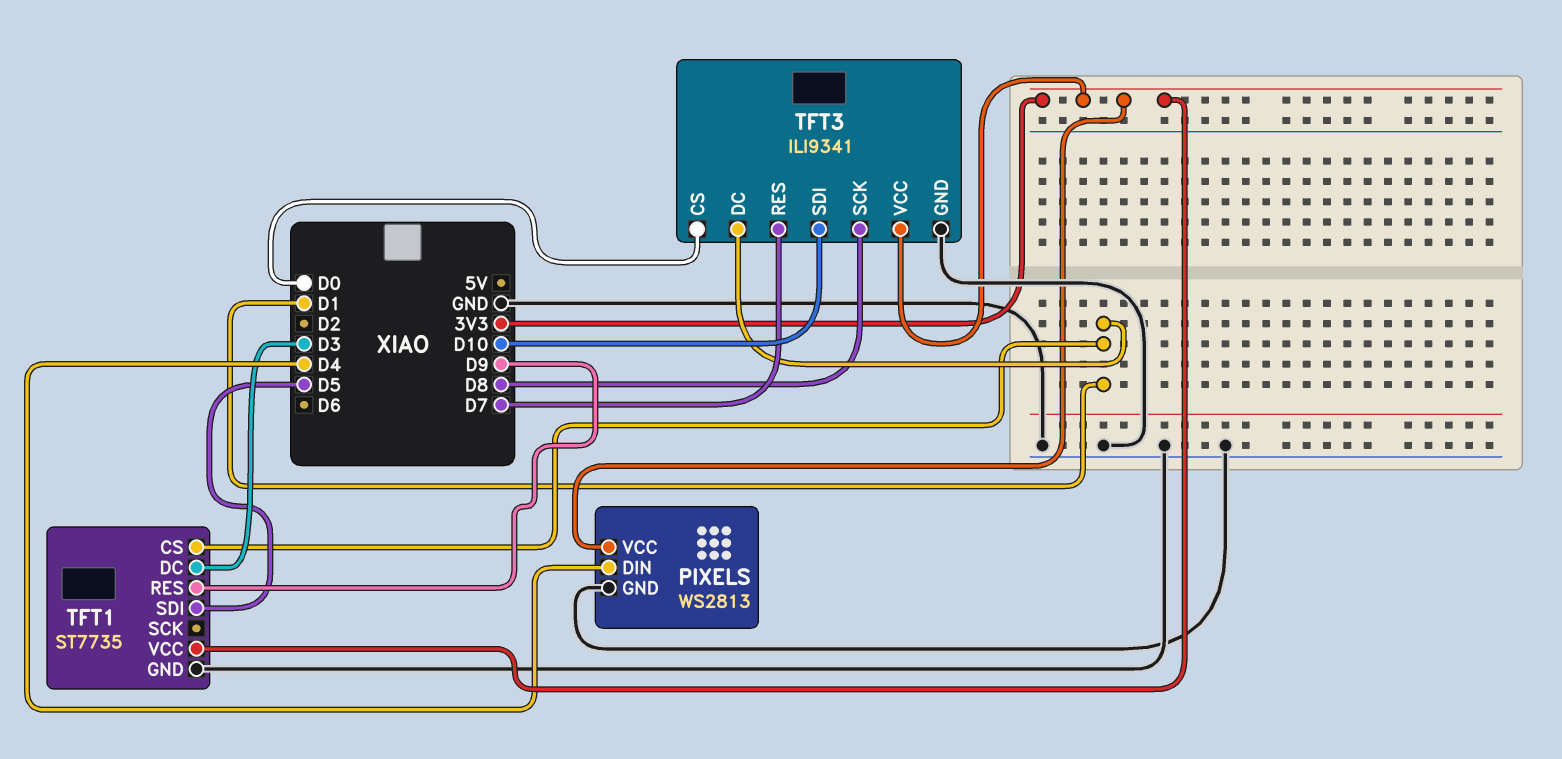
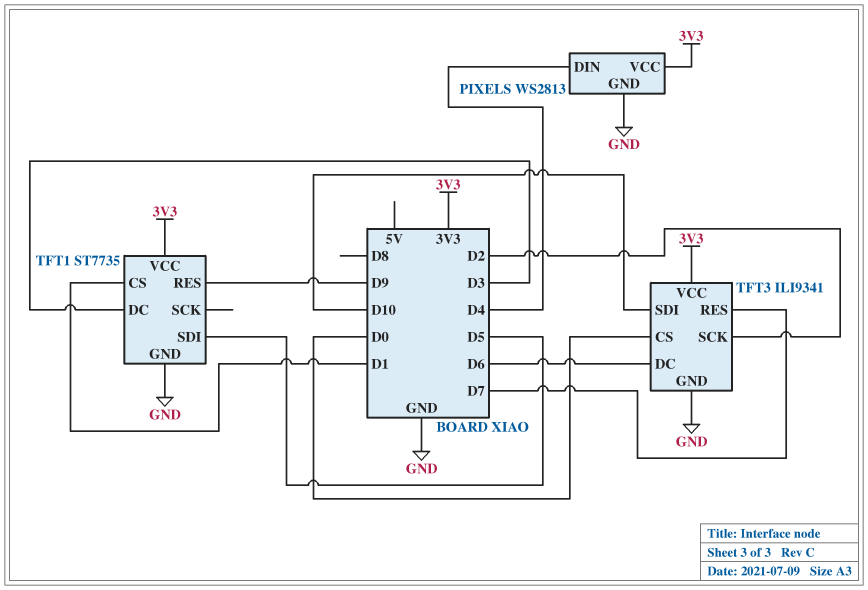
TFT3 pin DC: D1 -> D6
TFT3 pin SCK: D8 -> D2

